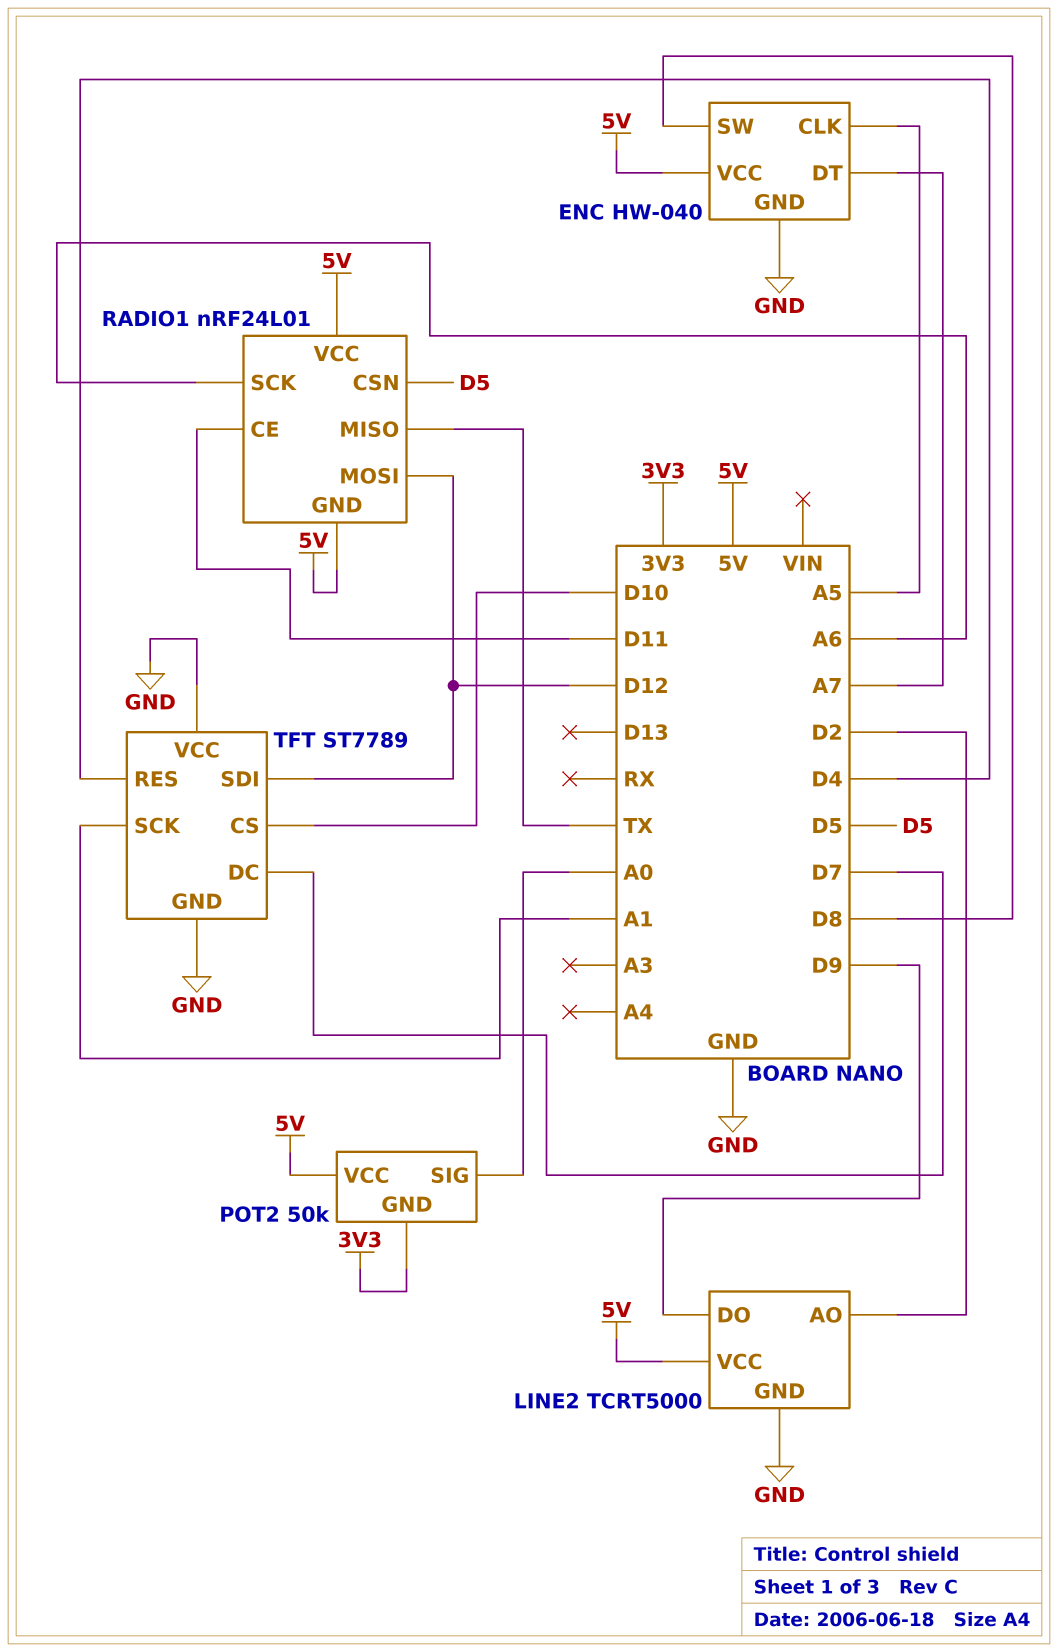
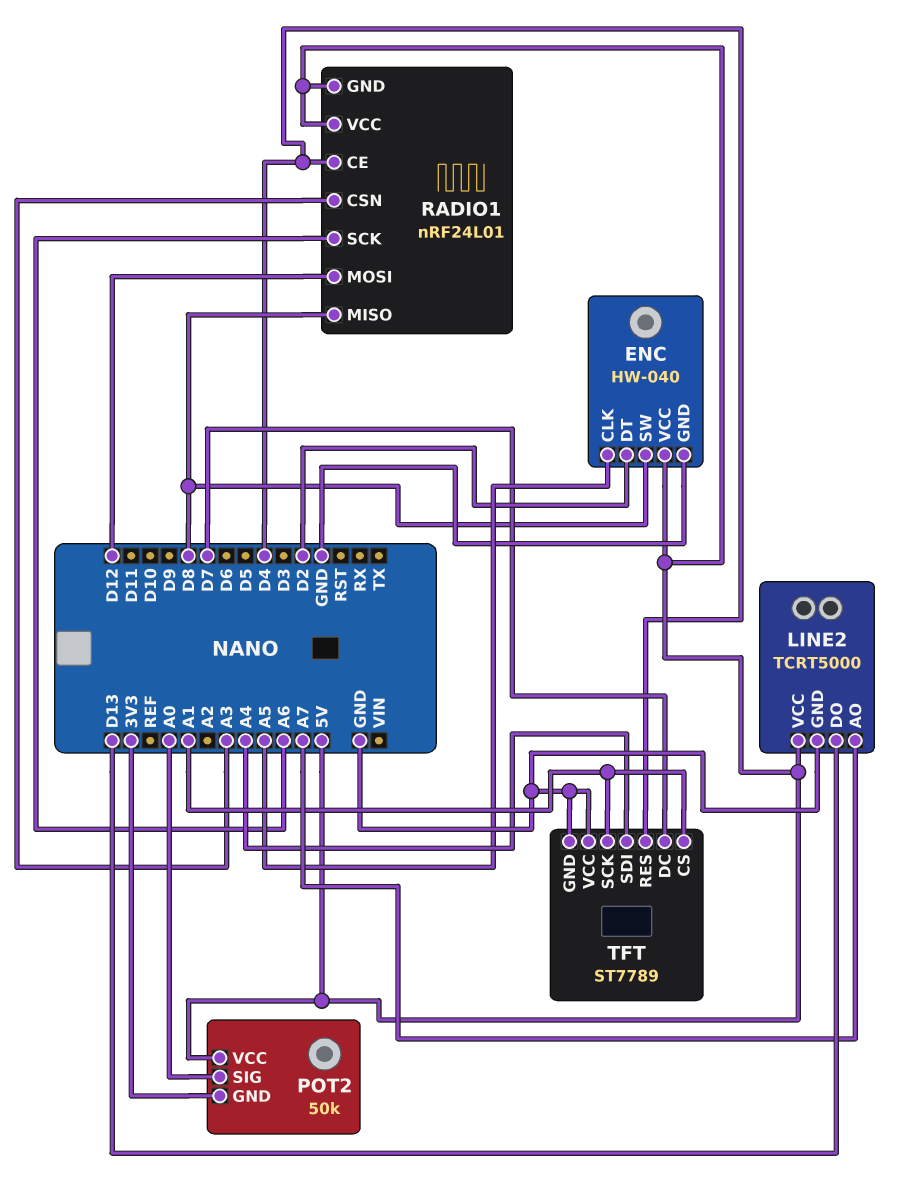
ENC pin DT: A7 -> D2
LINE2 pin AO: D2 -> A7
LINE2 pin DO: D9 -> D13
RADIO1 pin CE: D11 -> D4
RADIO1 pin CSN: D5 -> A3
RADIO1 pin MISO: TX -> D8
TFT pin CS: D10 -> A1
TFT pin SDI: D12 -> A4

